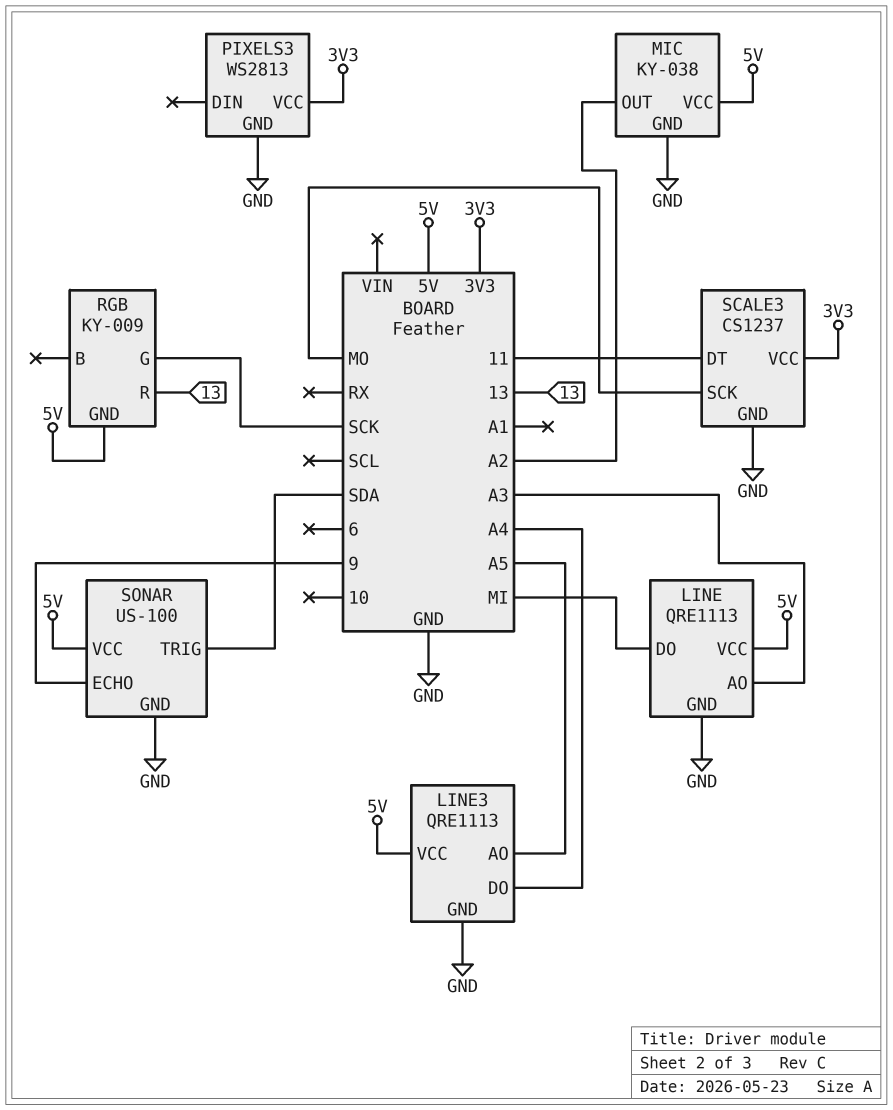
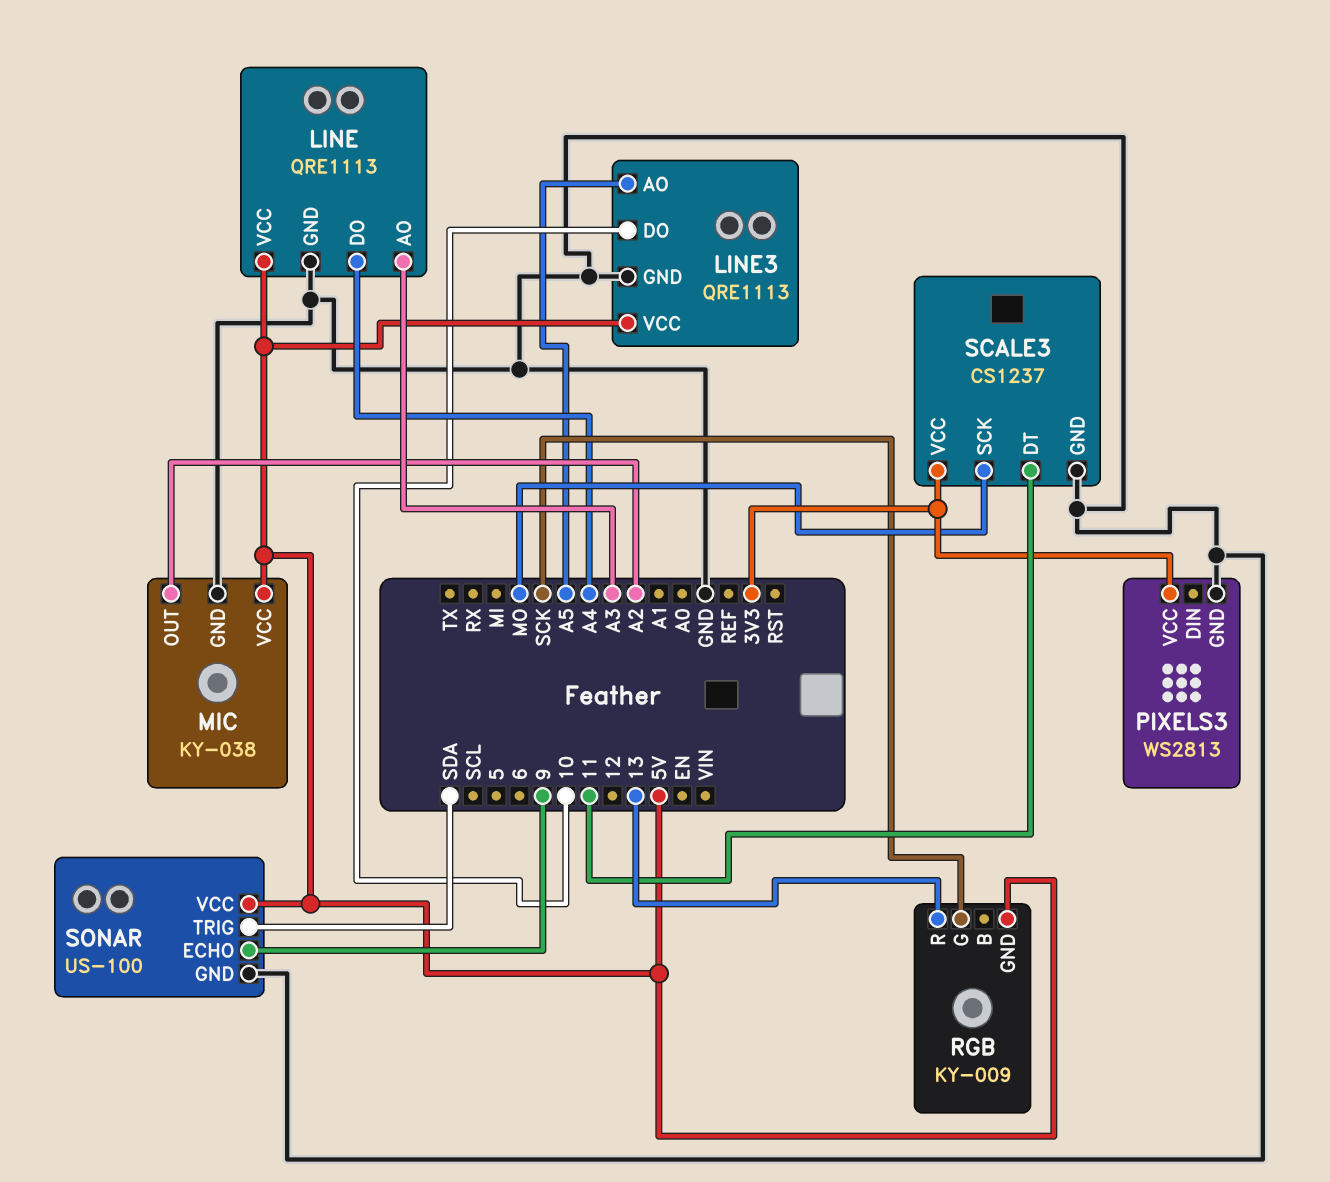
LINE pin DO: MI -> A4
LINE3 pin DO: A4 -> 10

